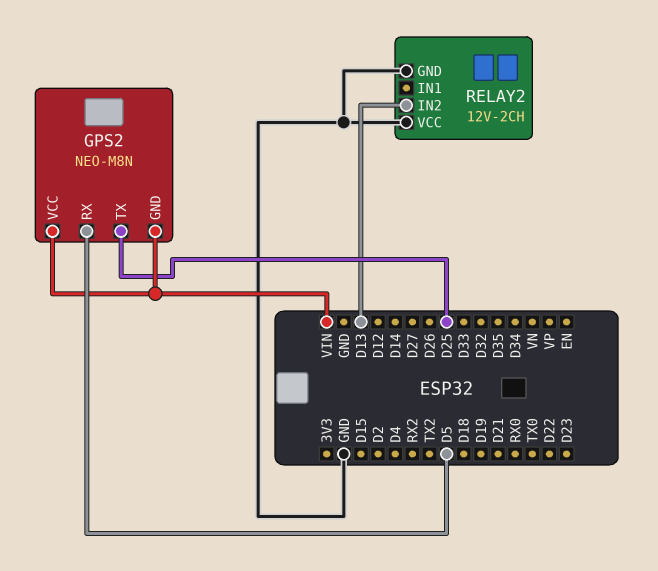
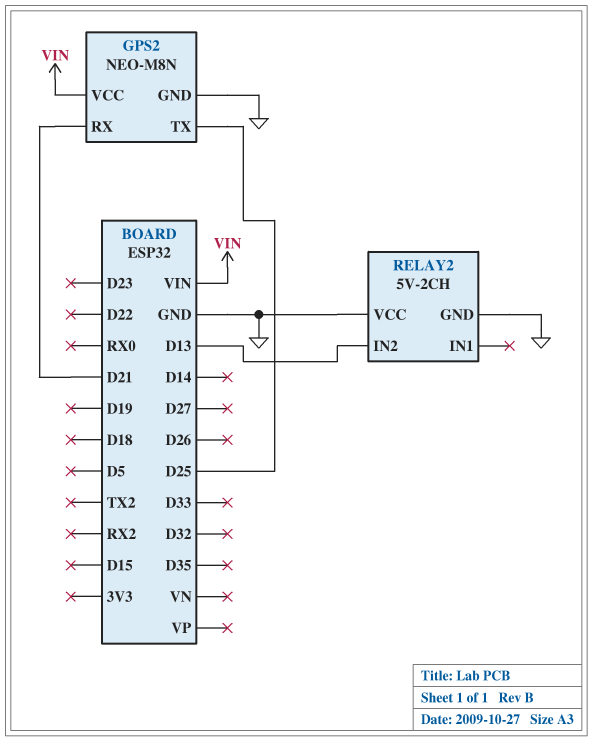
GPS2 pin GND: VIN -> GND
GPS2 pin RX: D5 -> D21
RELAY2: 12V-2CH -> 5V-2CH

